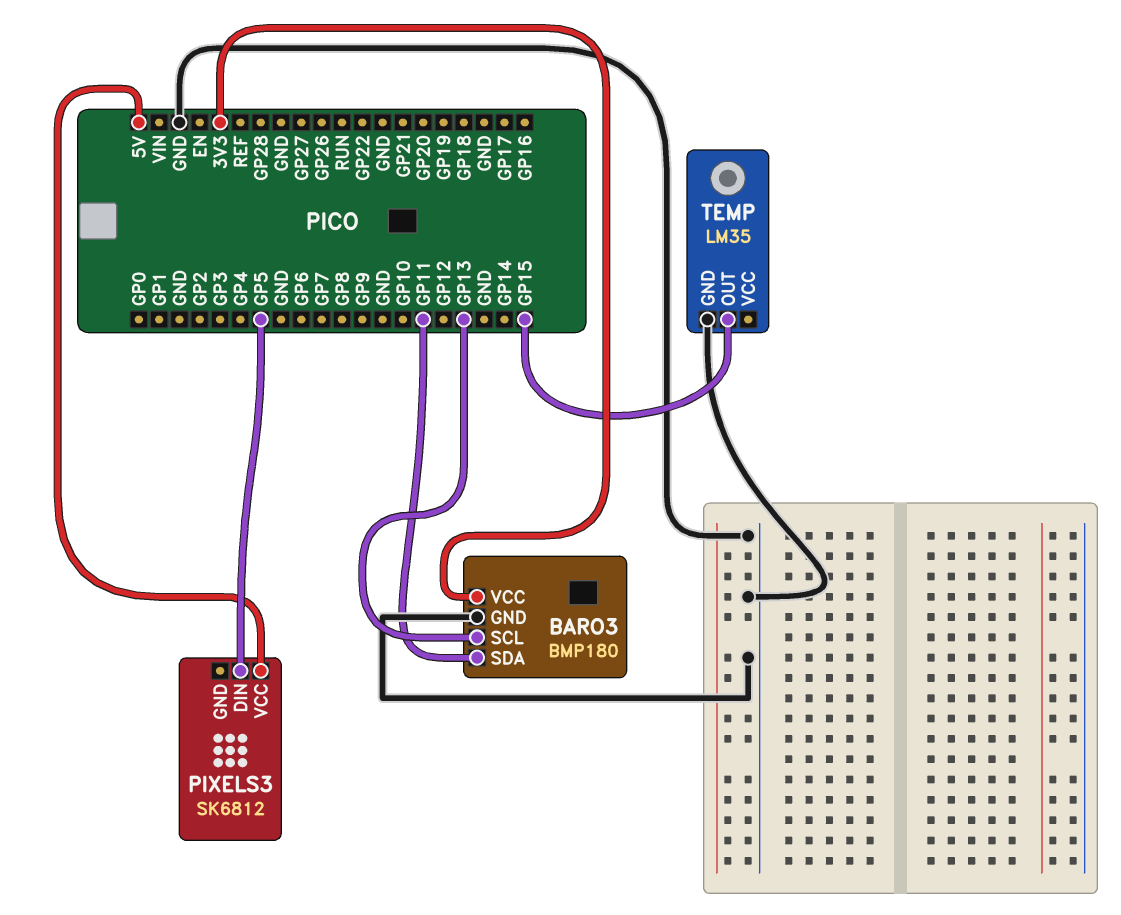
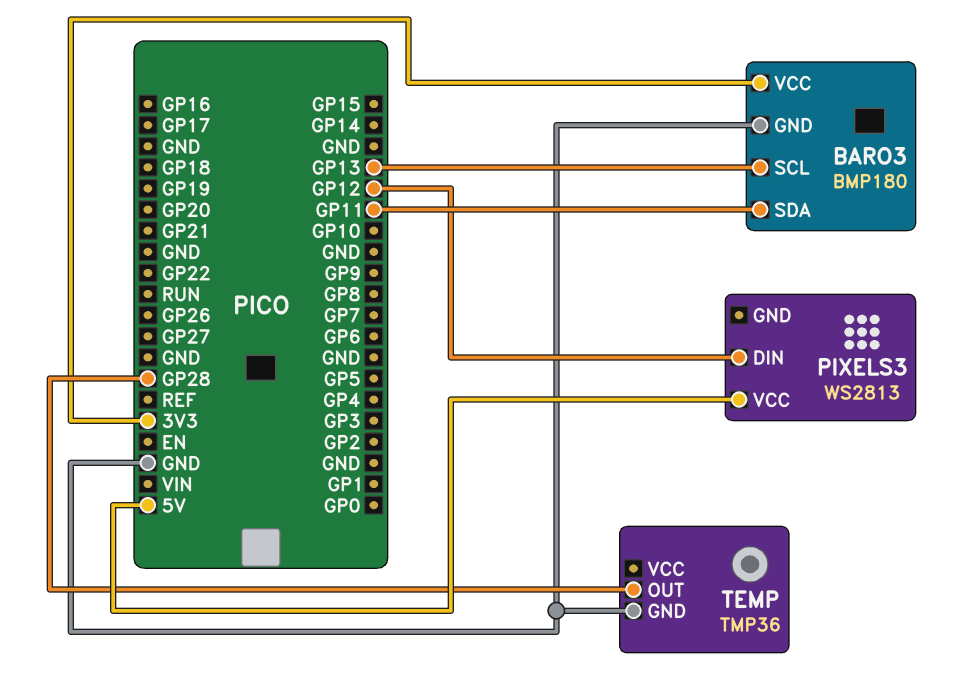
PIXELS3: SK6812 -> WS2813
PIXELS3 pin DIN: GP5 -> GP12
TEMP: LM35 -> TMP36
TEMP pin OUT: GP15 -> GP28

